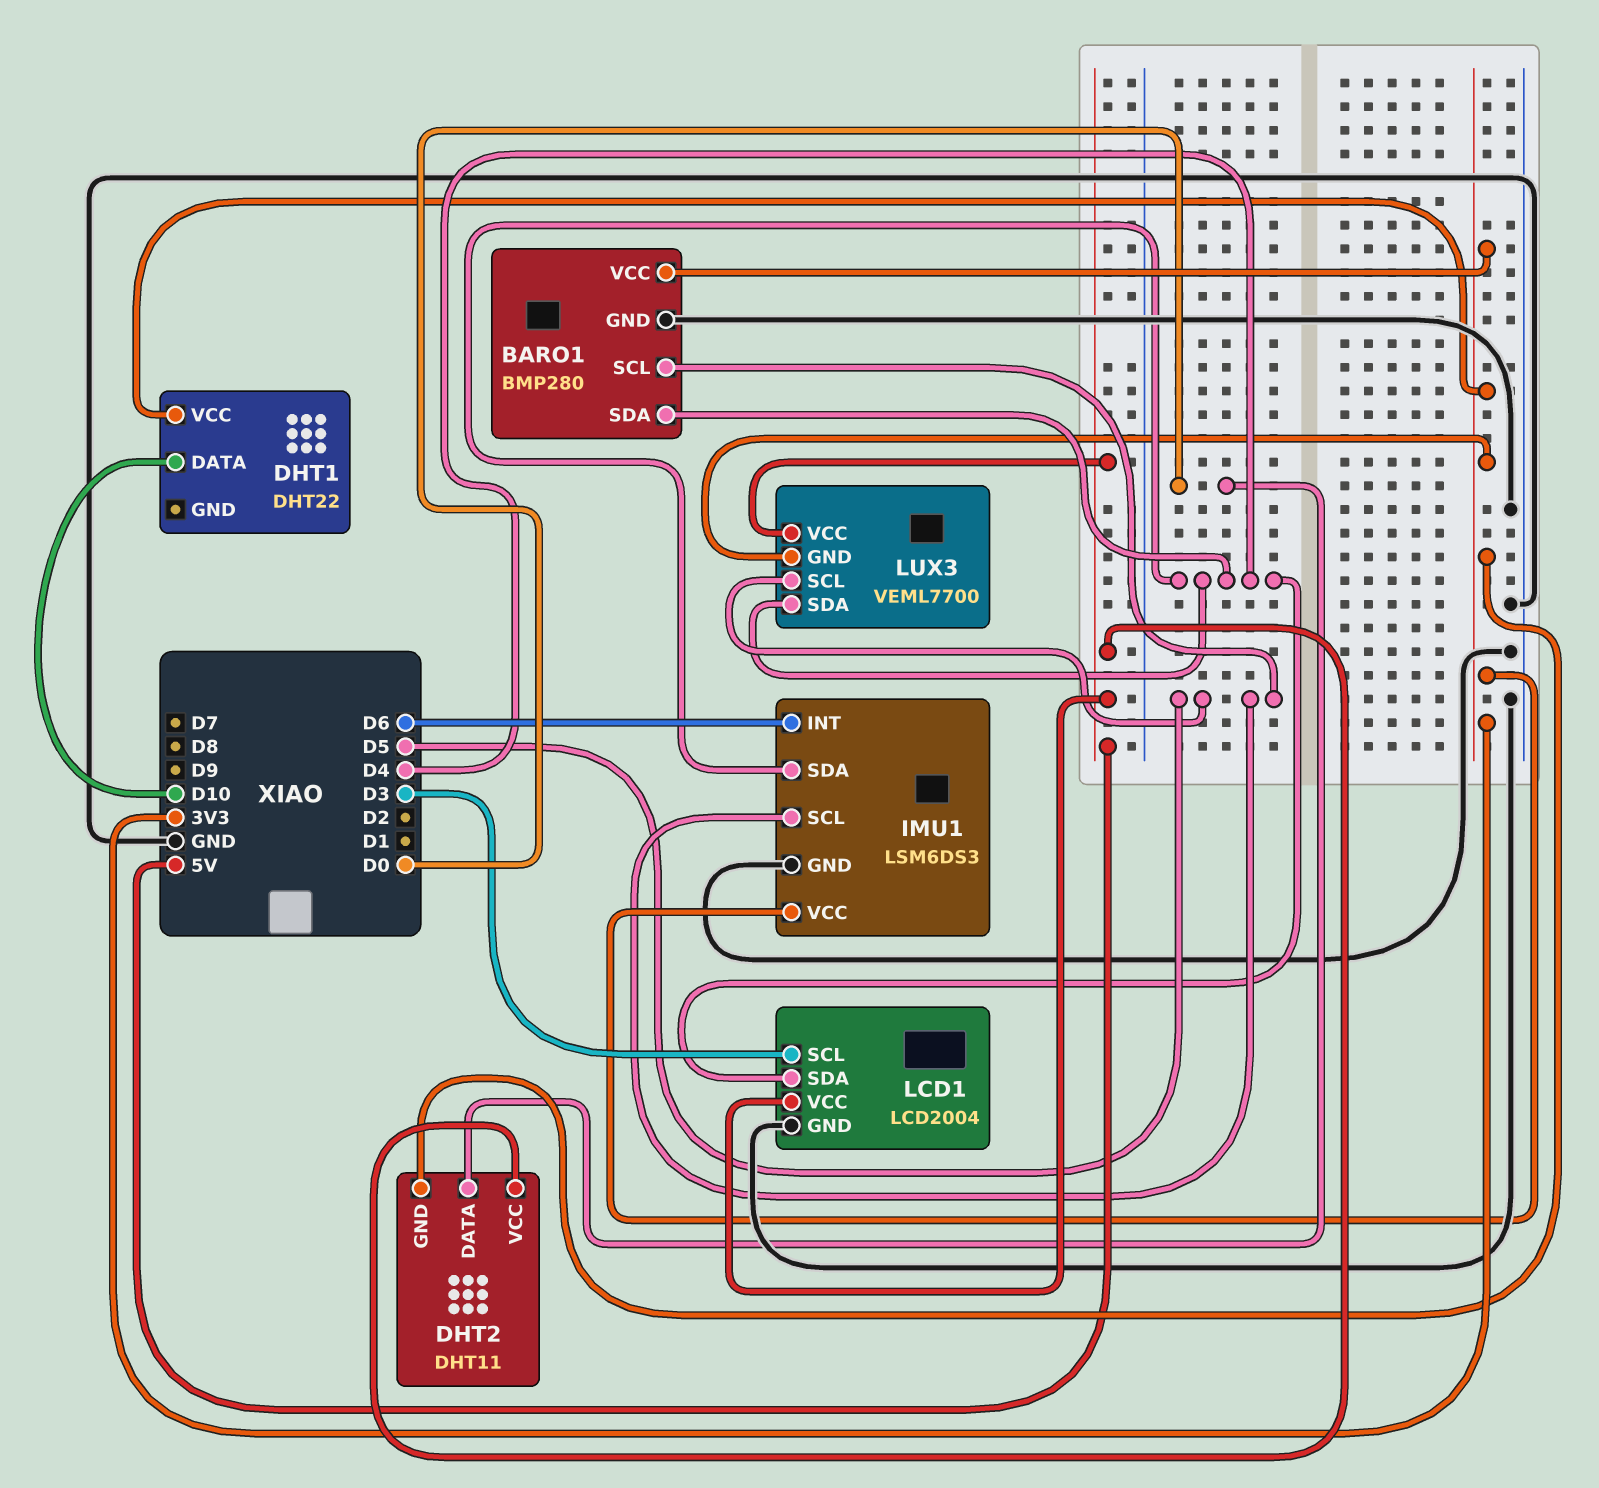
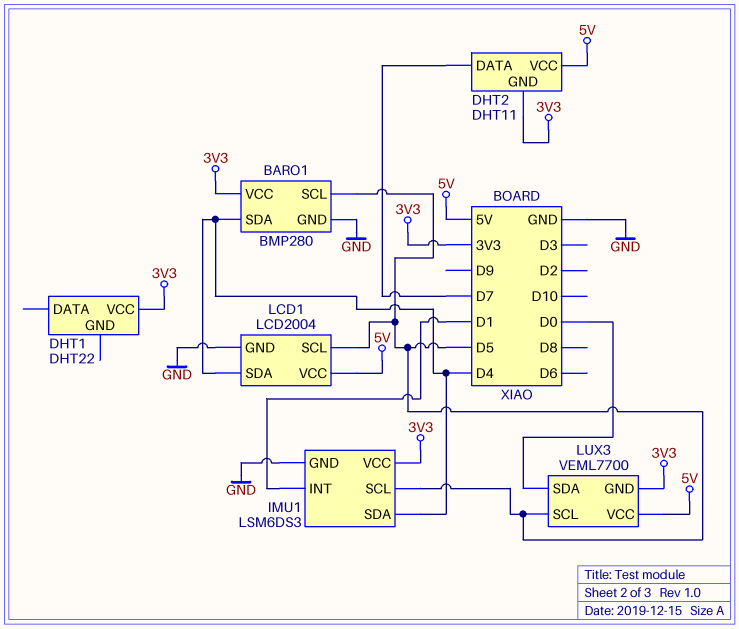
DHT1 pin DATA: D10 -> none
DHT2 pin DATA: D0 -> D7
IMU1 pin INT: D6 -> D1
LCD1 pin SCL: D3 -> D5
LUX3 pin SDA: D4 -> D0

